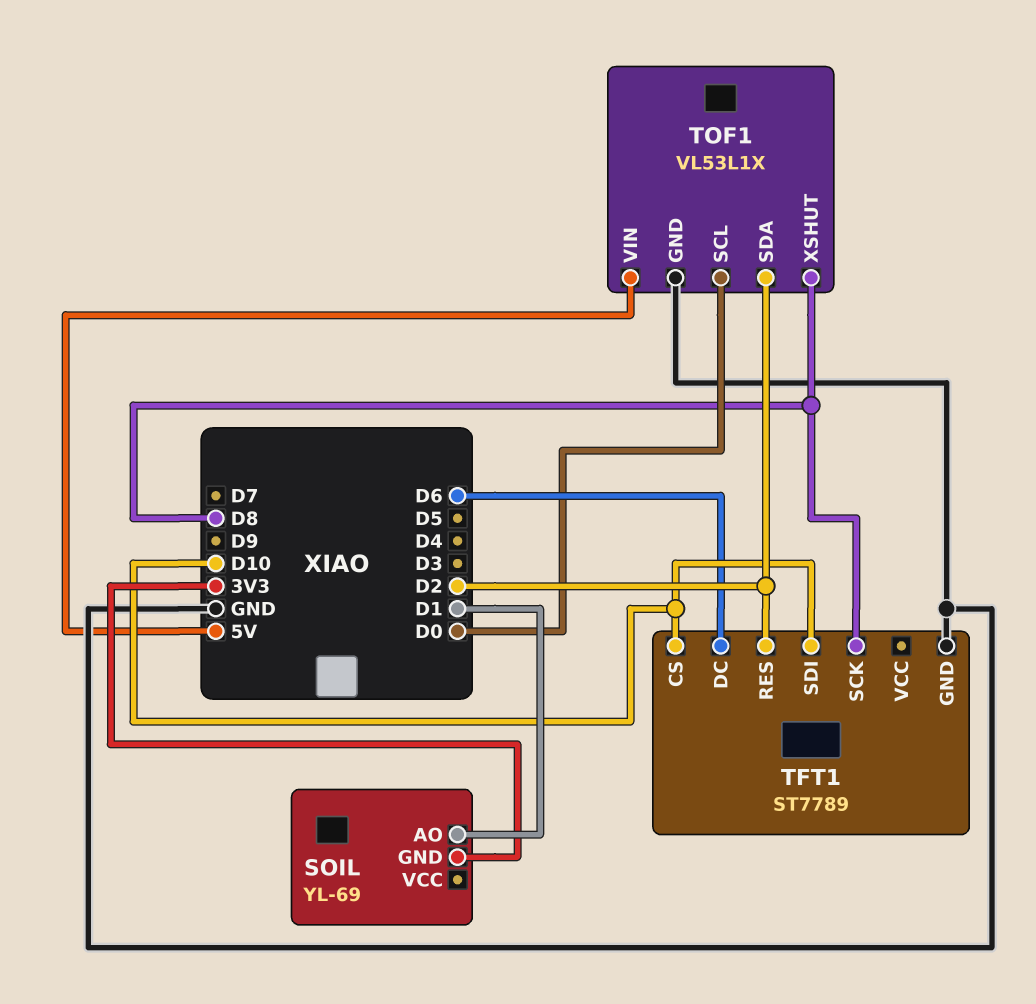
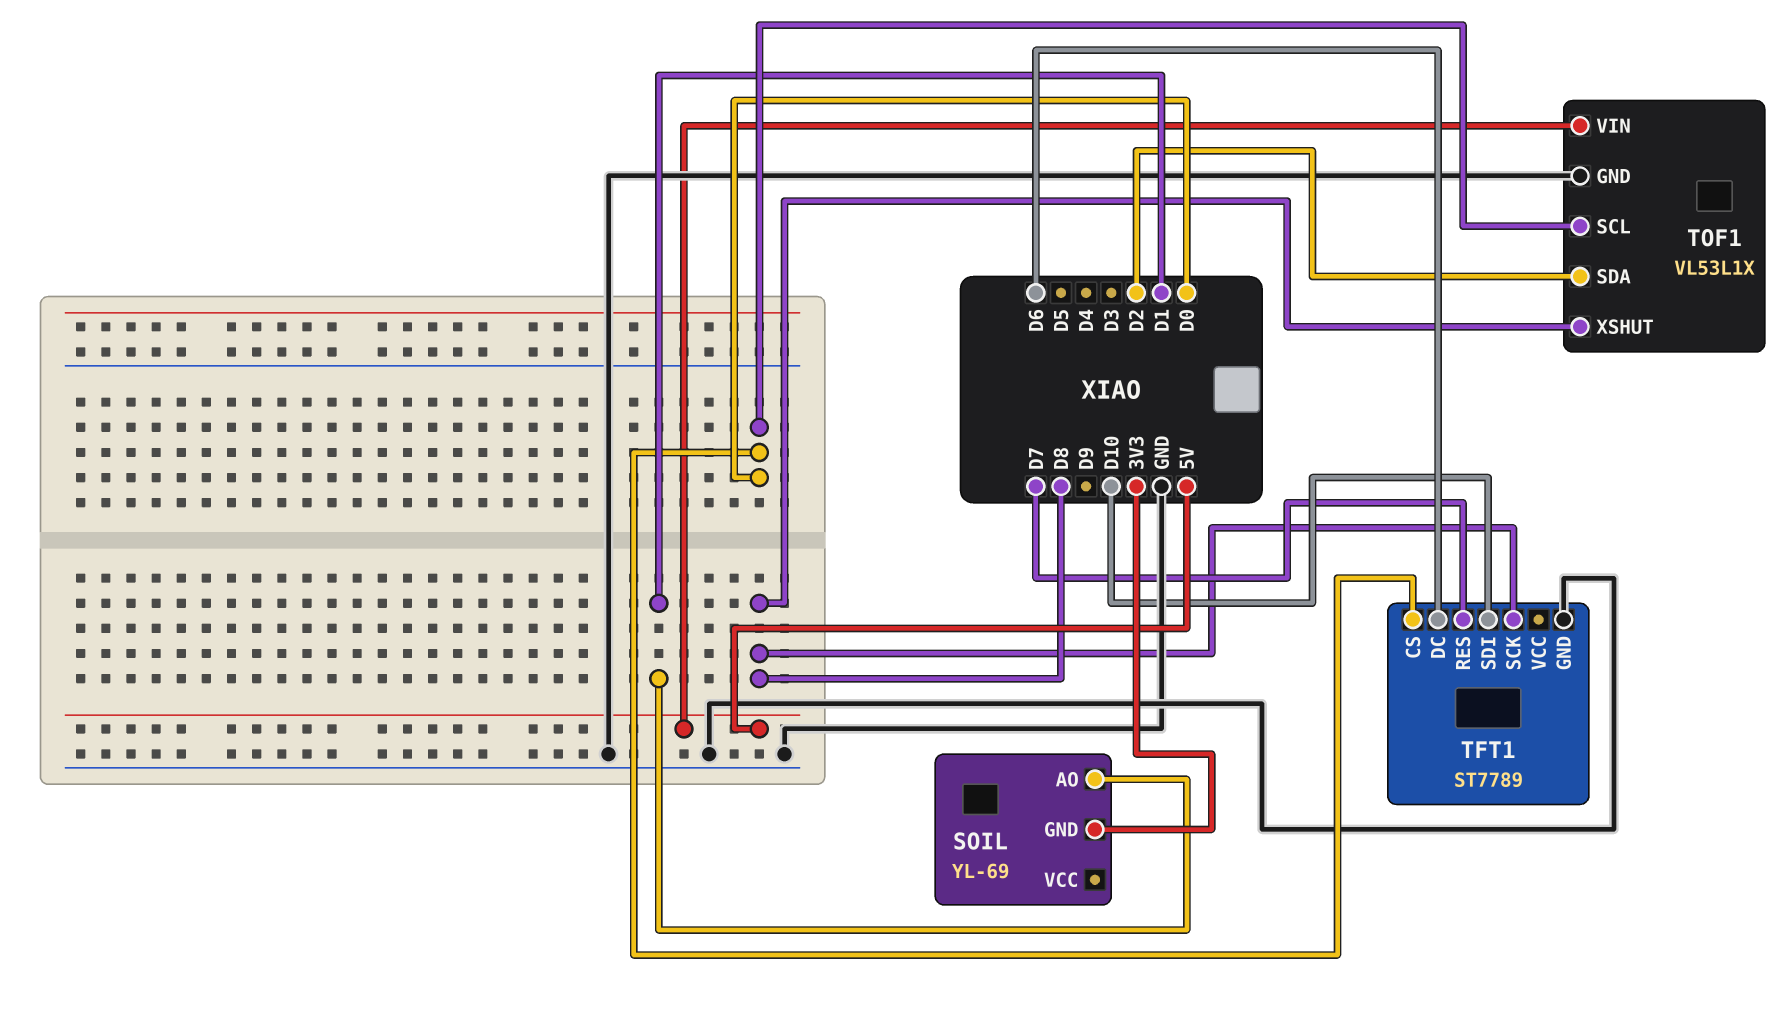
TFT1 pin CS: D10 -> D0
TFT1 pin RES: D2 -> D7

